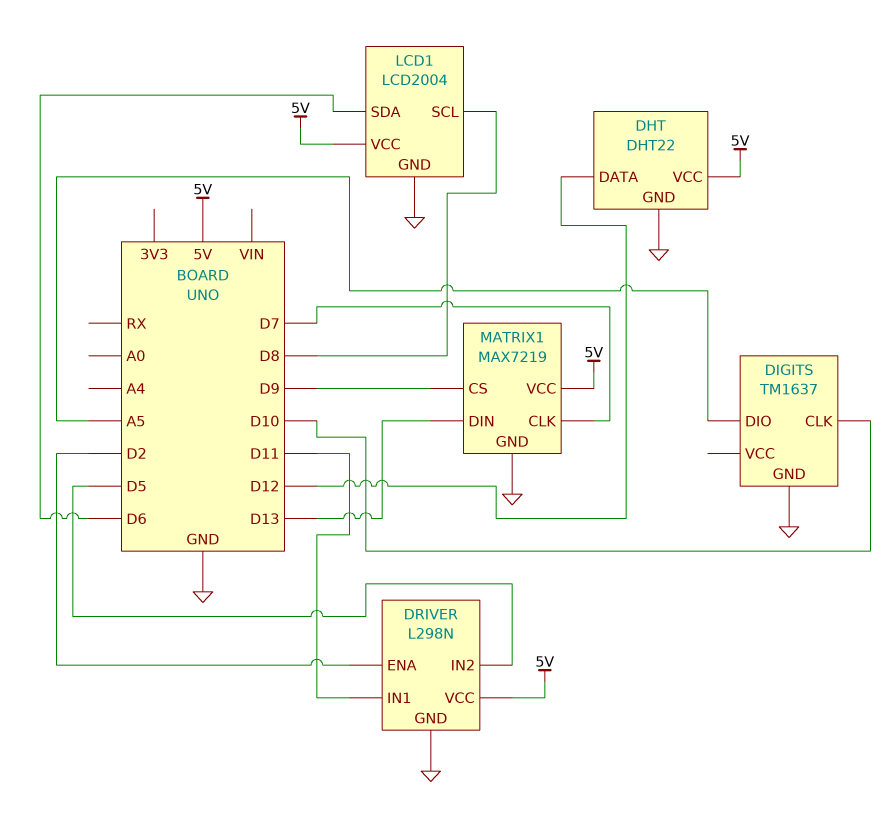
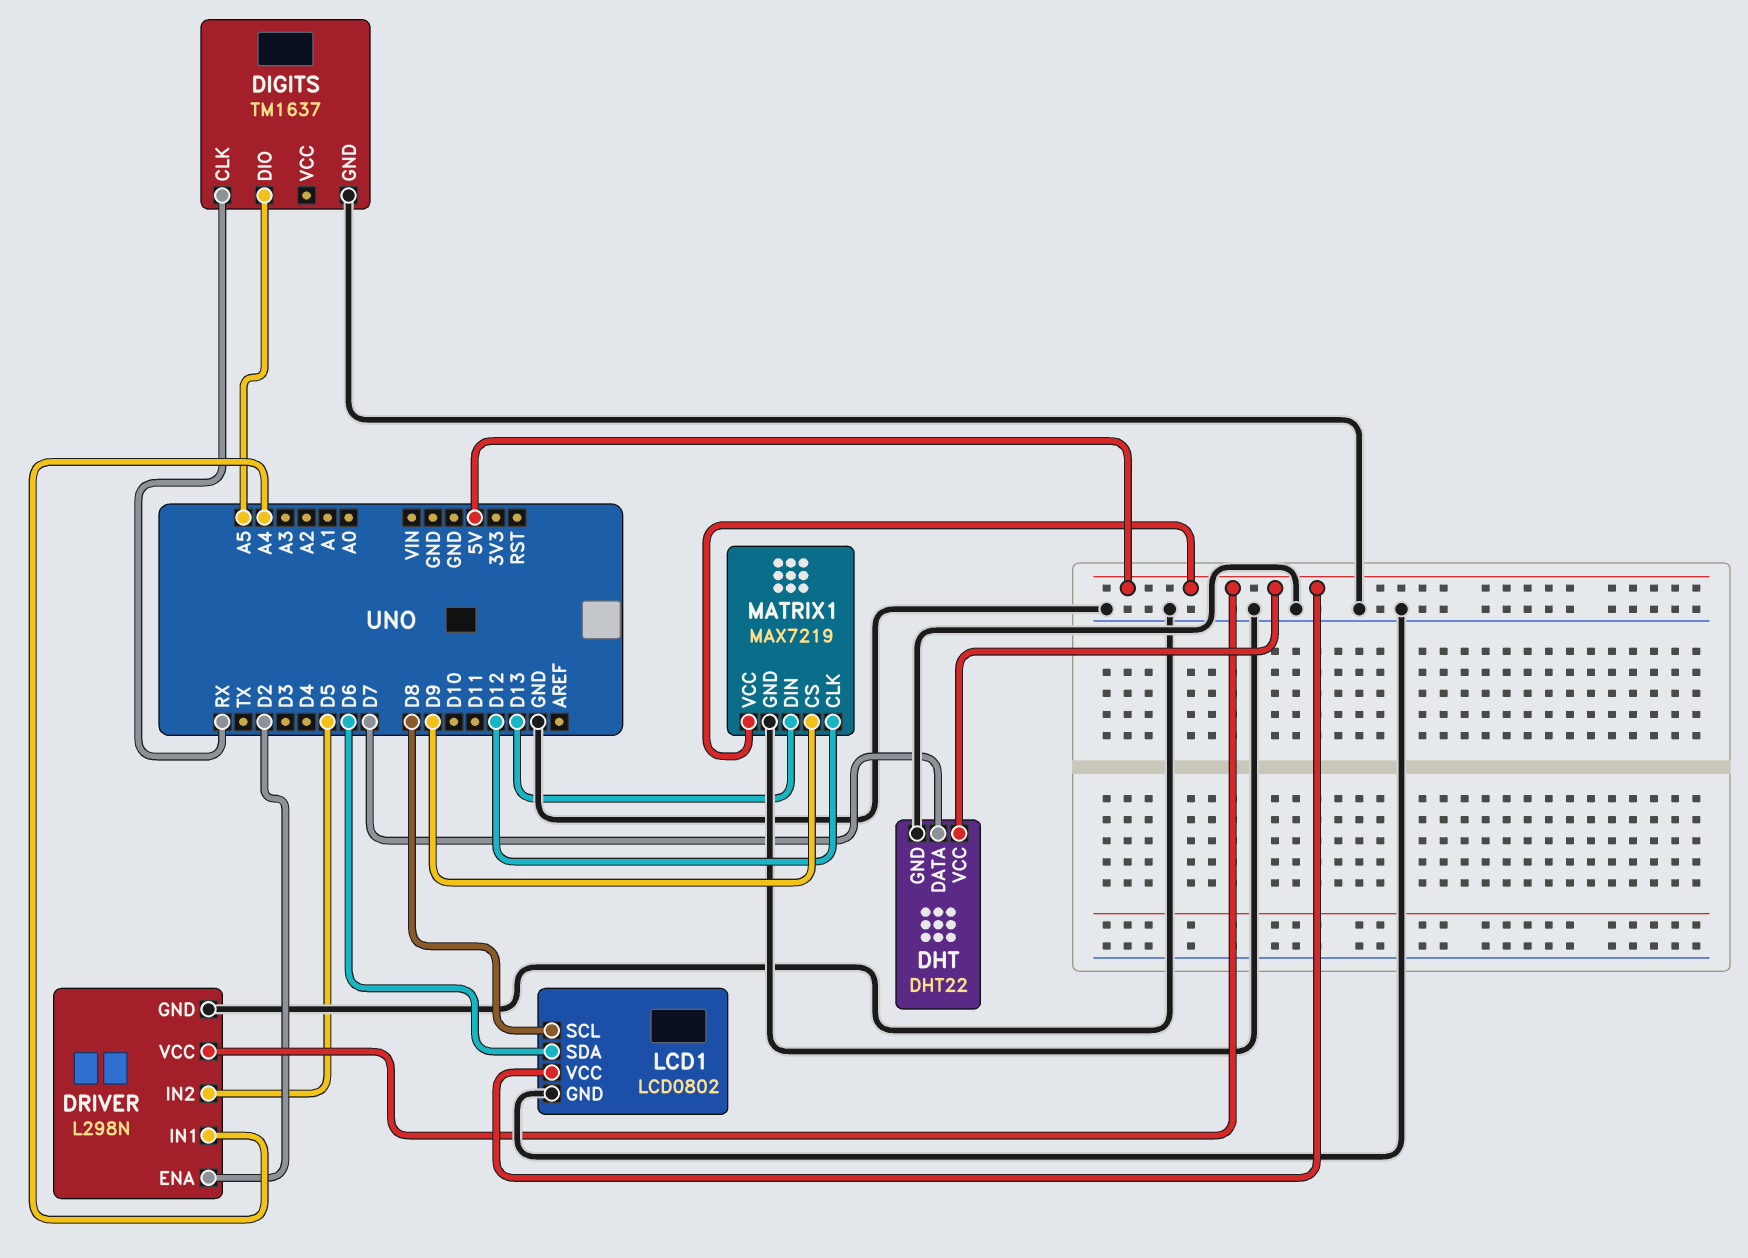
DHT pin DATA: D12 -> D7
DIGITS pin CLK: D10 -> RX
DRIVER pin IN1: D11 -> A4
LCD1: LCD2004 -> LCD0802
MATRIX1 pin CLK: D7 -> D12

